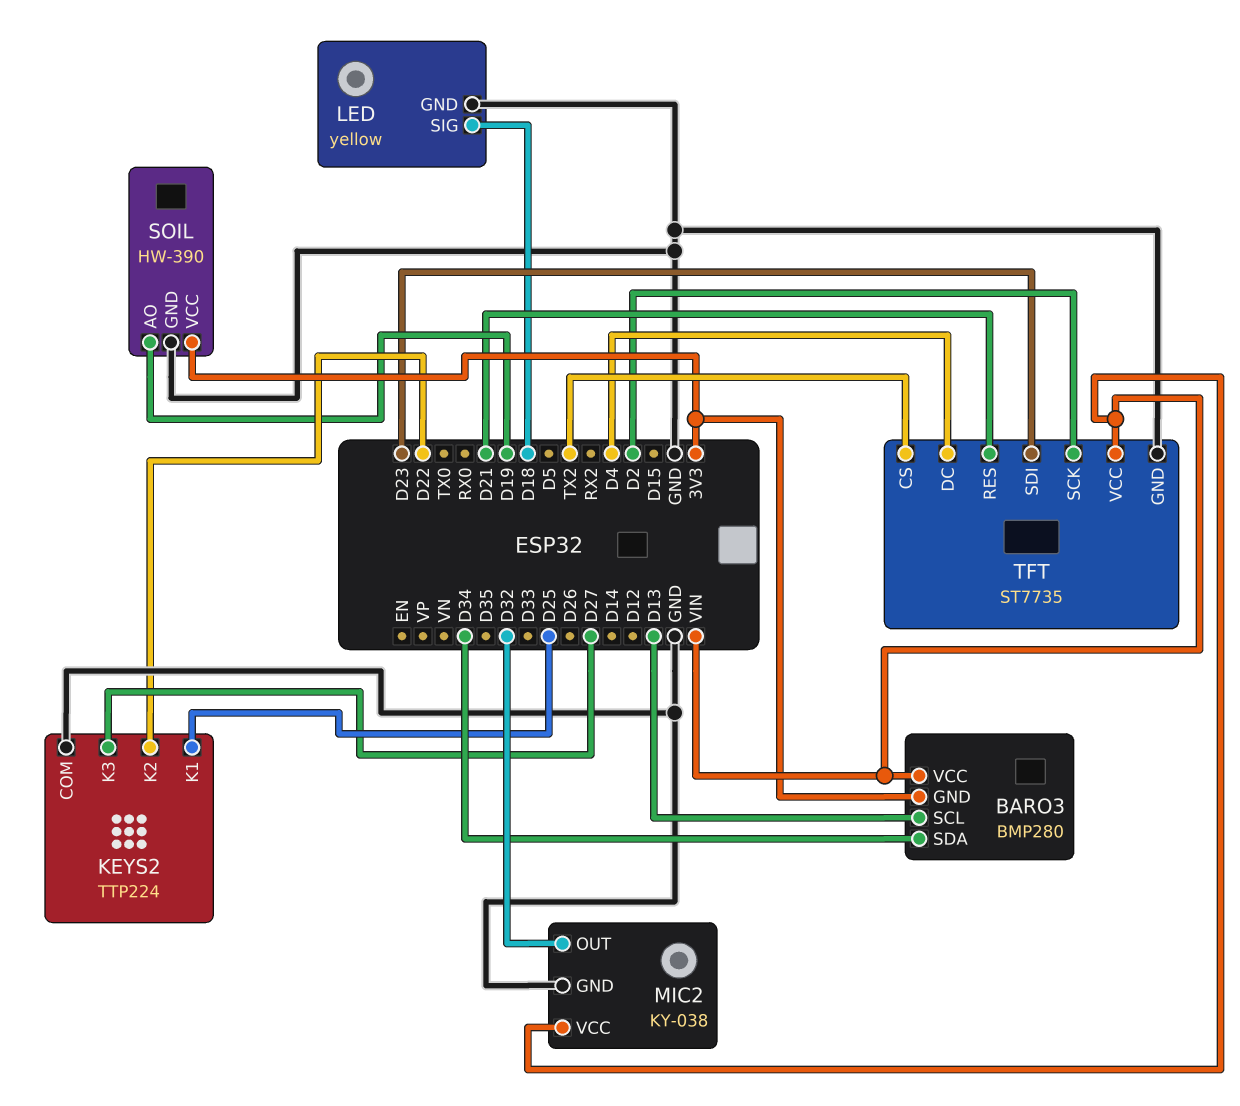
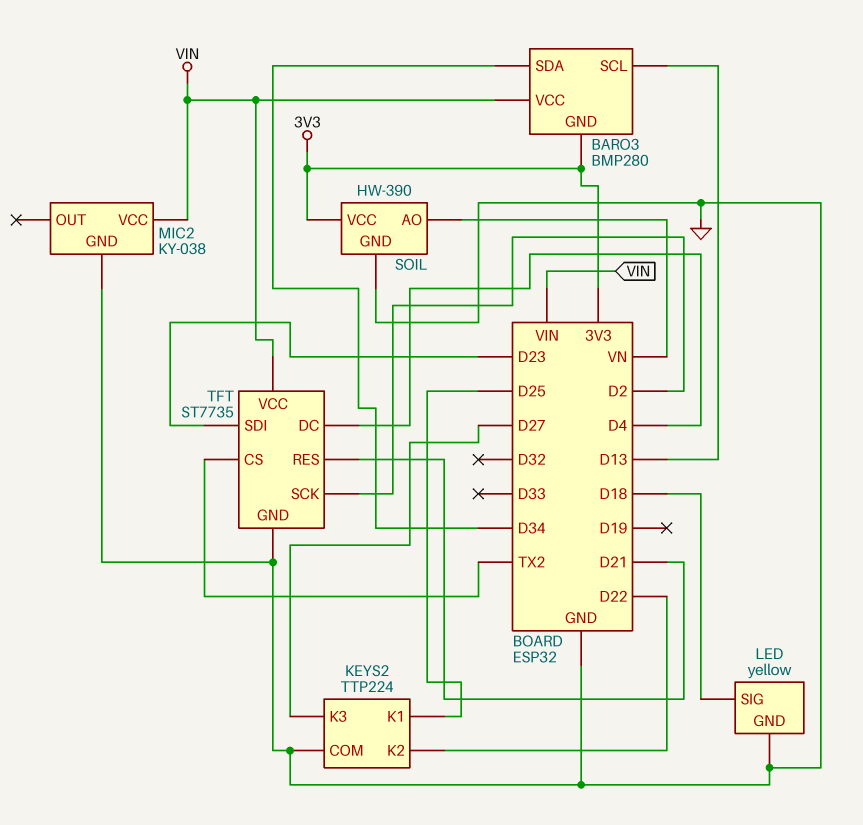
MIC2 pin OUT: D32 -> none
SOIL pin AO: D19 -> VN

